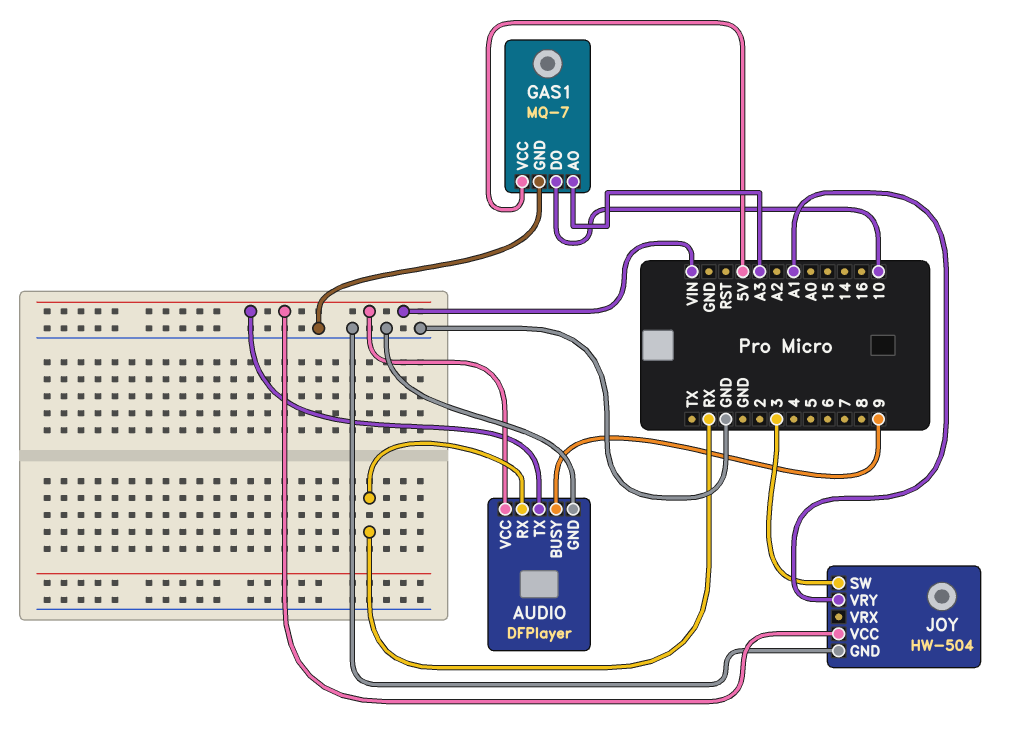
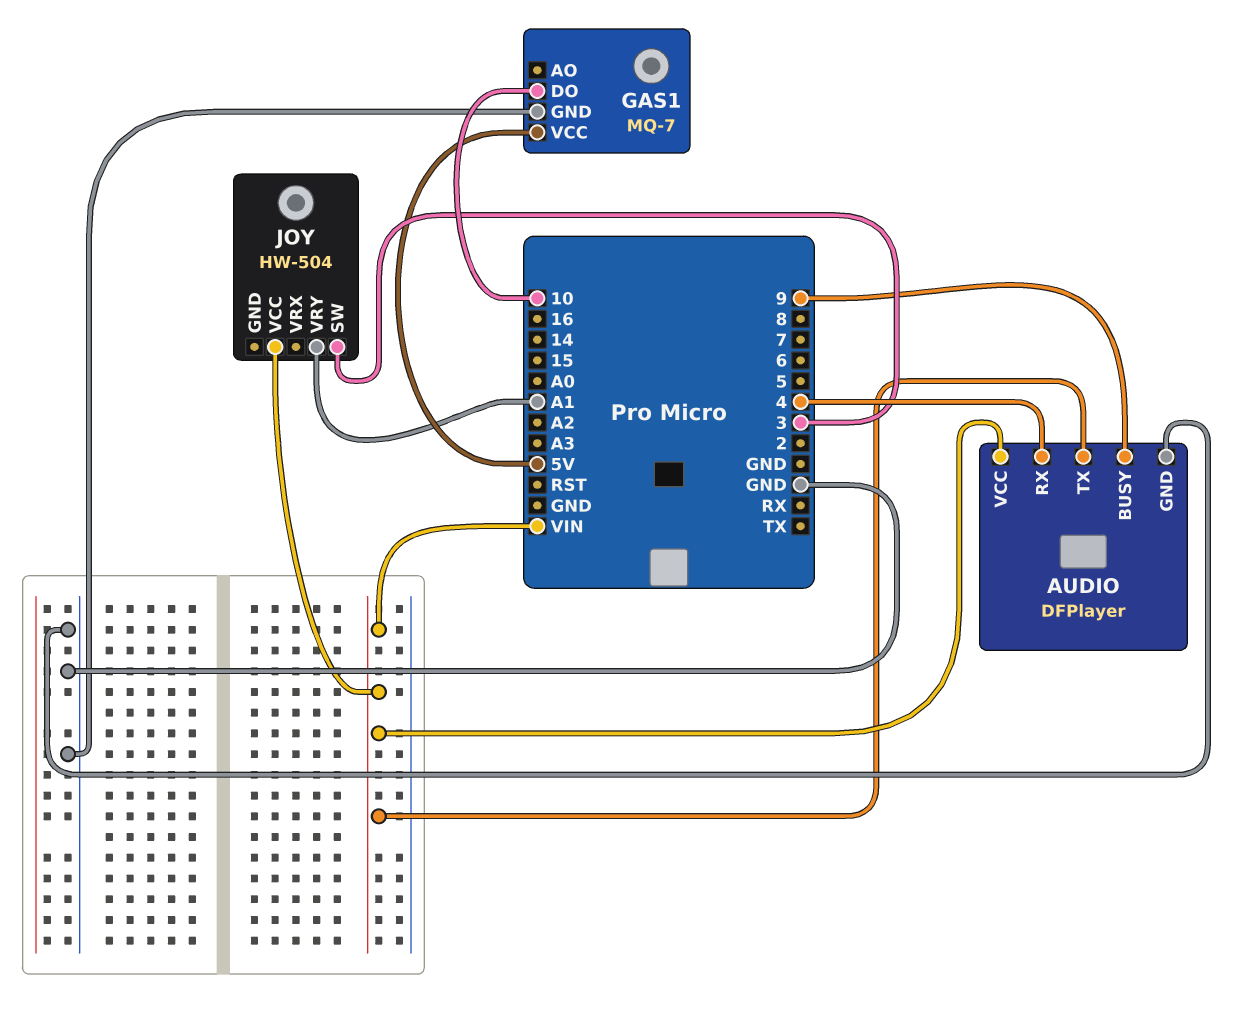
AUDIO pin RX: RX -> 4
GAS1 pin AO: A3 -> none
JOY pin GND: GND -> none

